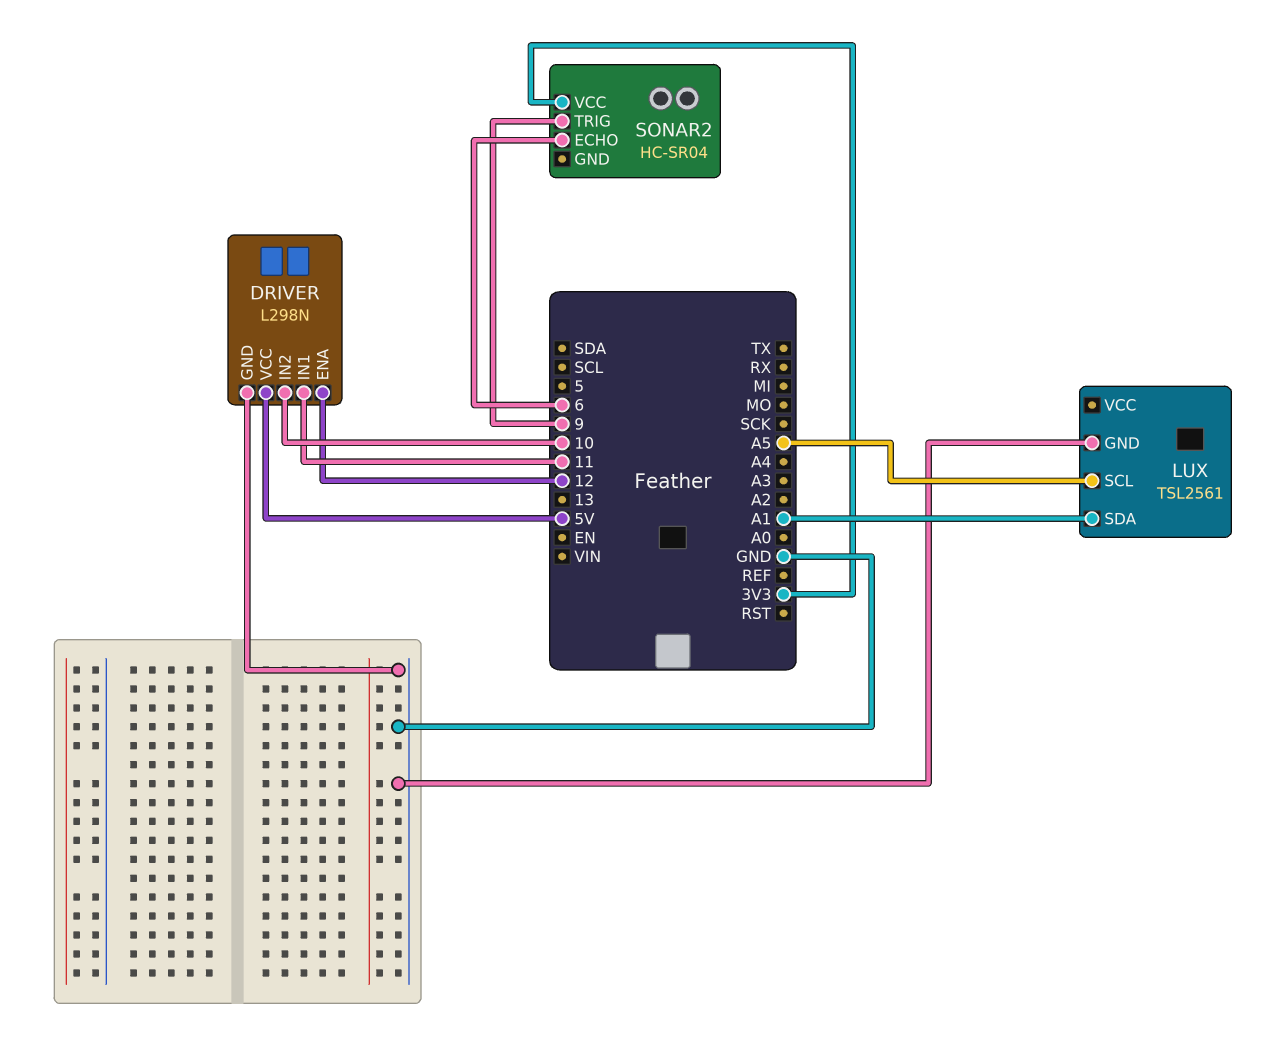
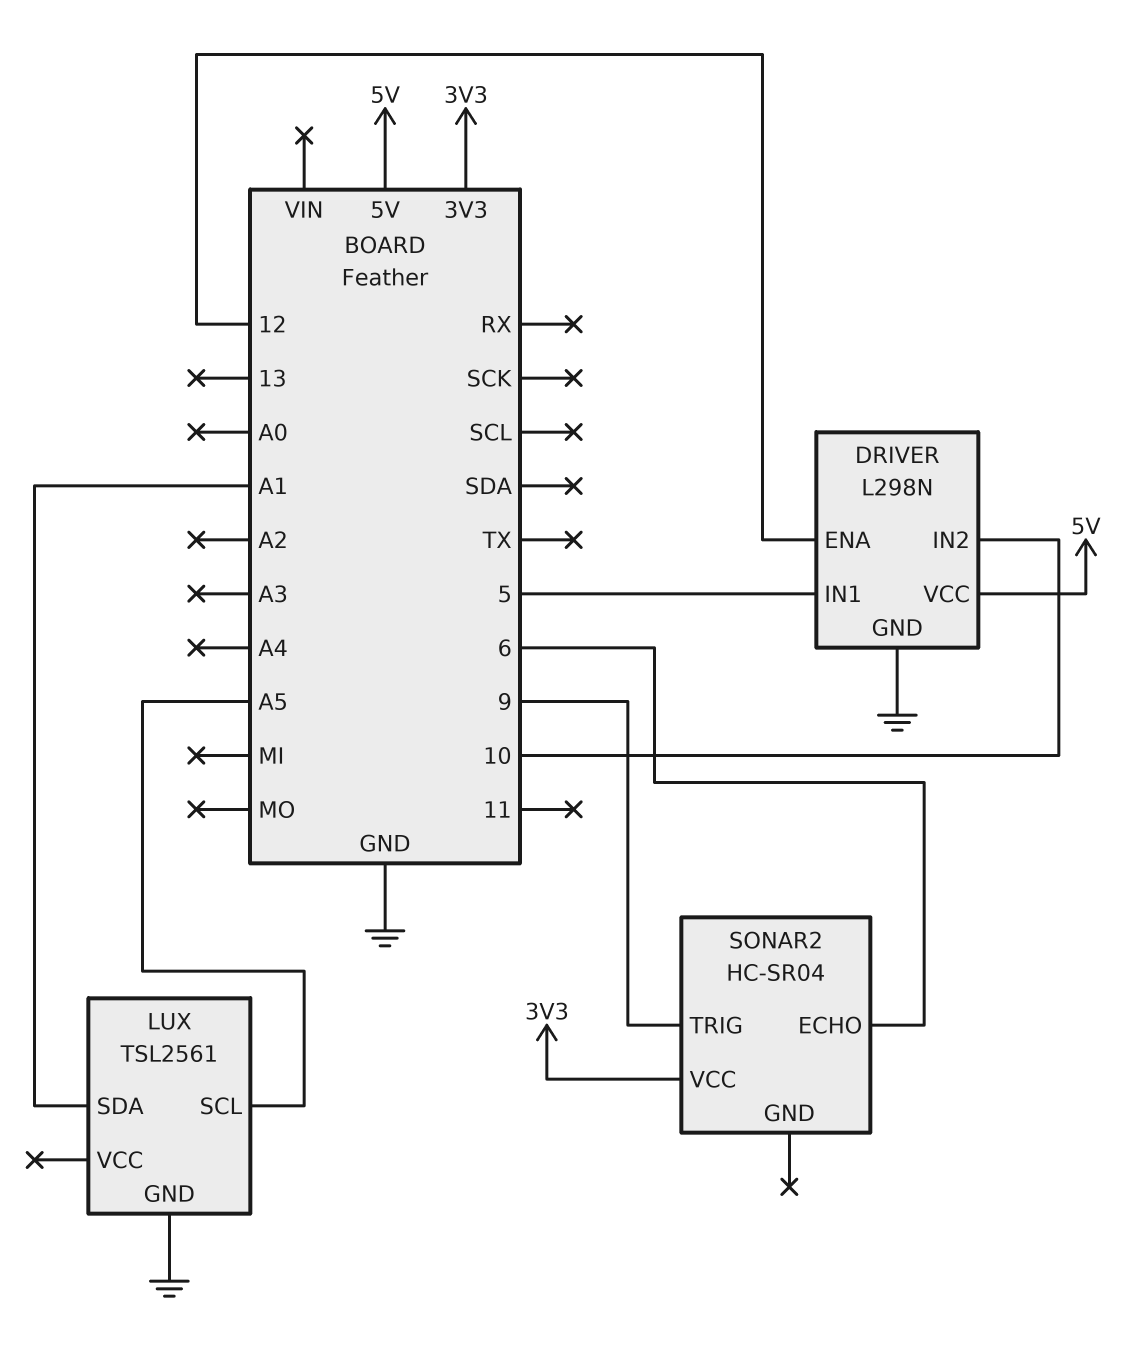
DRIVER pin IN1: 11 -> 5

